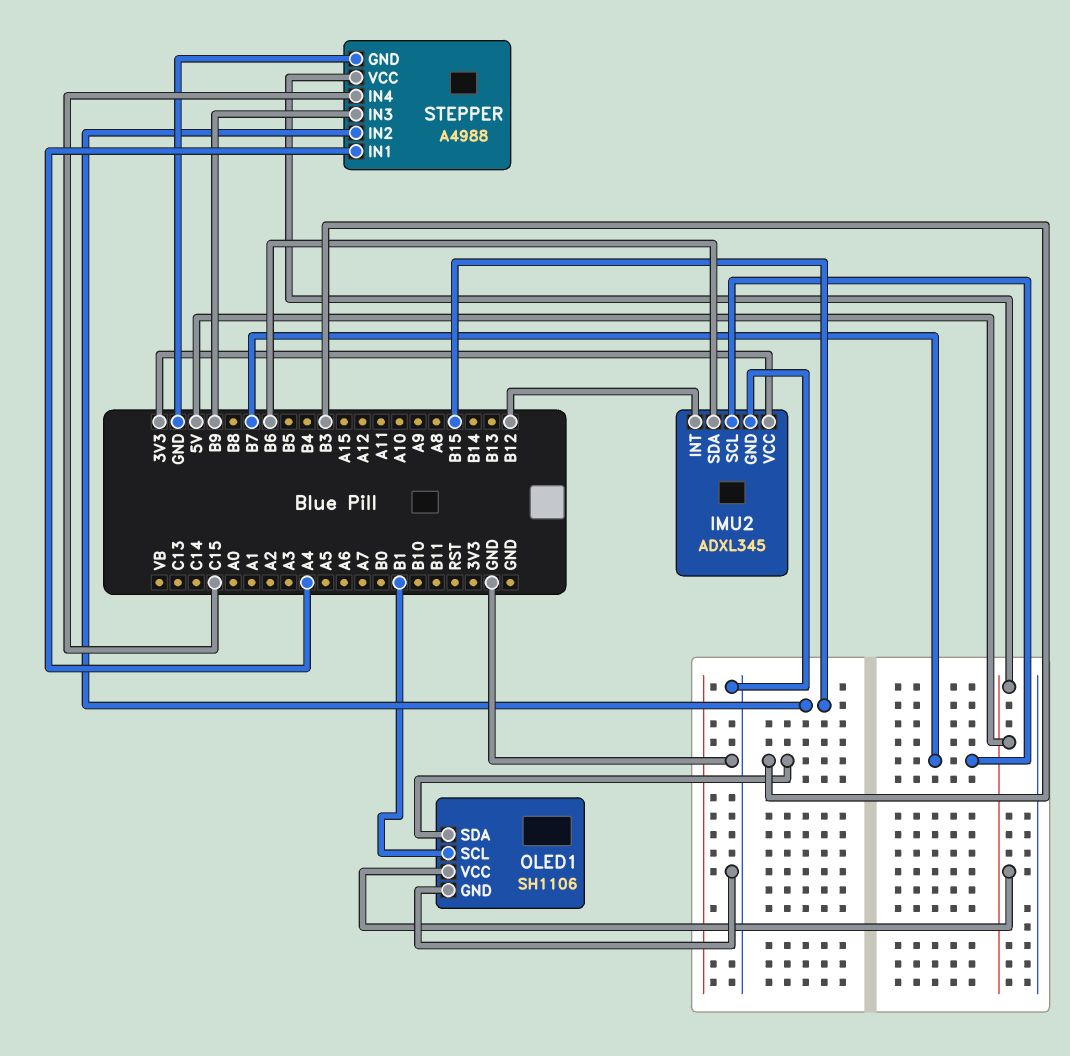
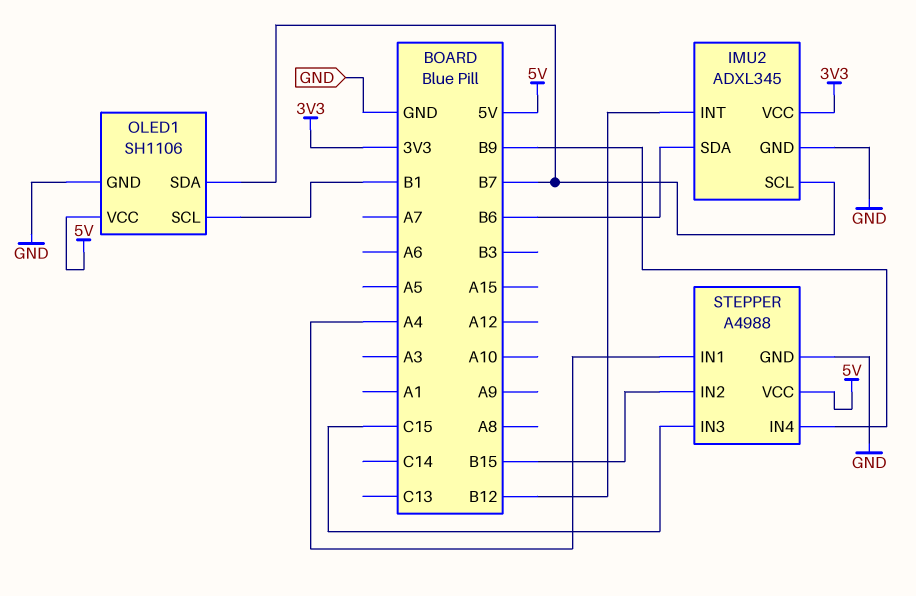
OLED1 pin SDA: B3 -> B7
STEPPER pin IN3: B9 -> C15
STEPPER pin IN4: C15 -> B9

